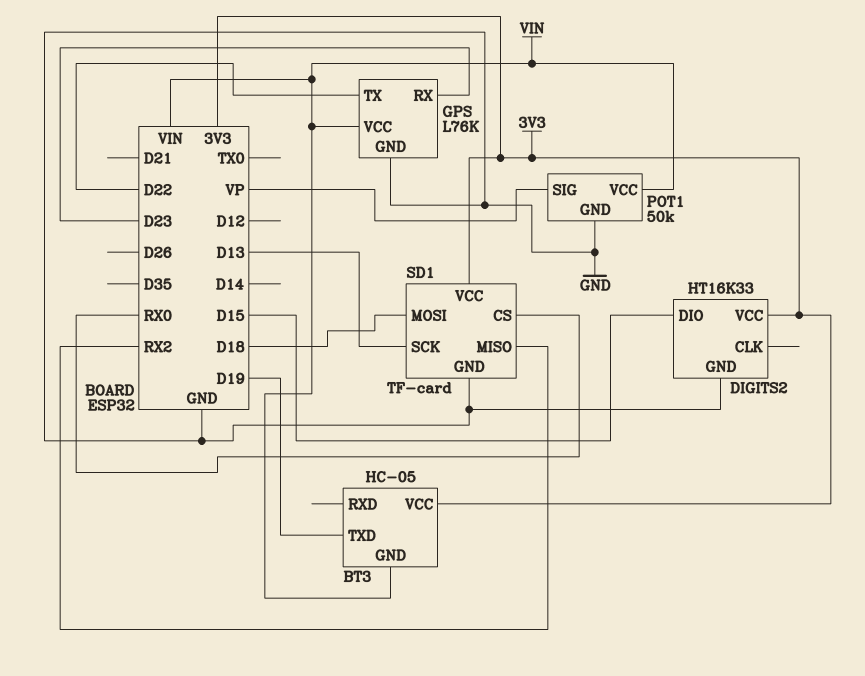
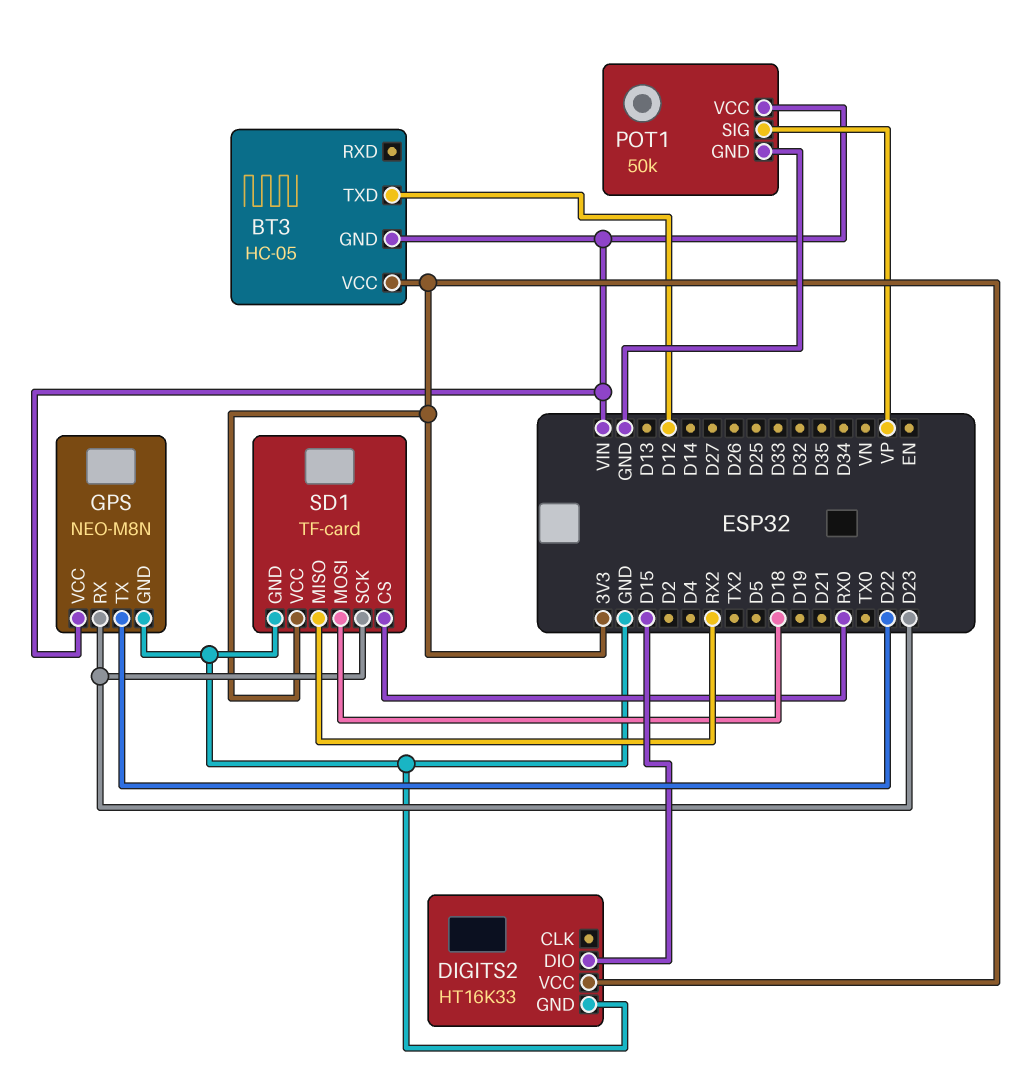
BT3 pin TXD: D19 -> D12
GPS: L76K -> NEO-M8N
SD1 pin SCK: D13 -> D23

